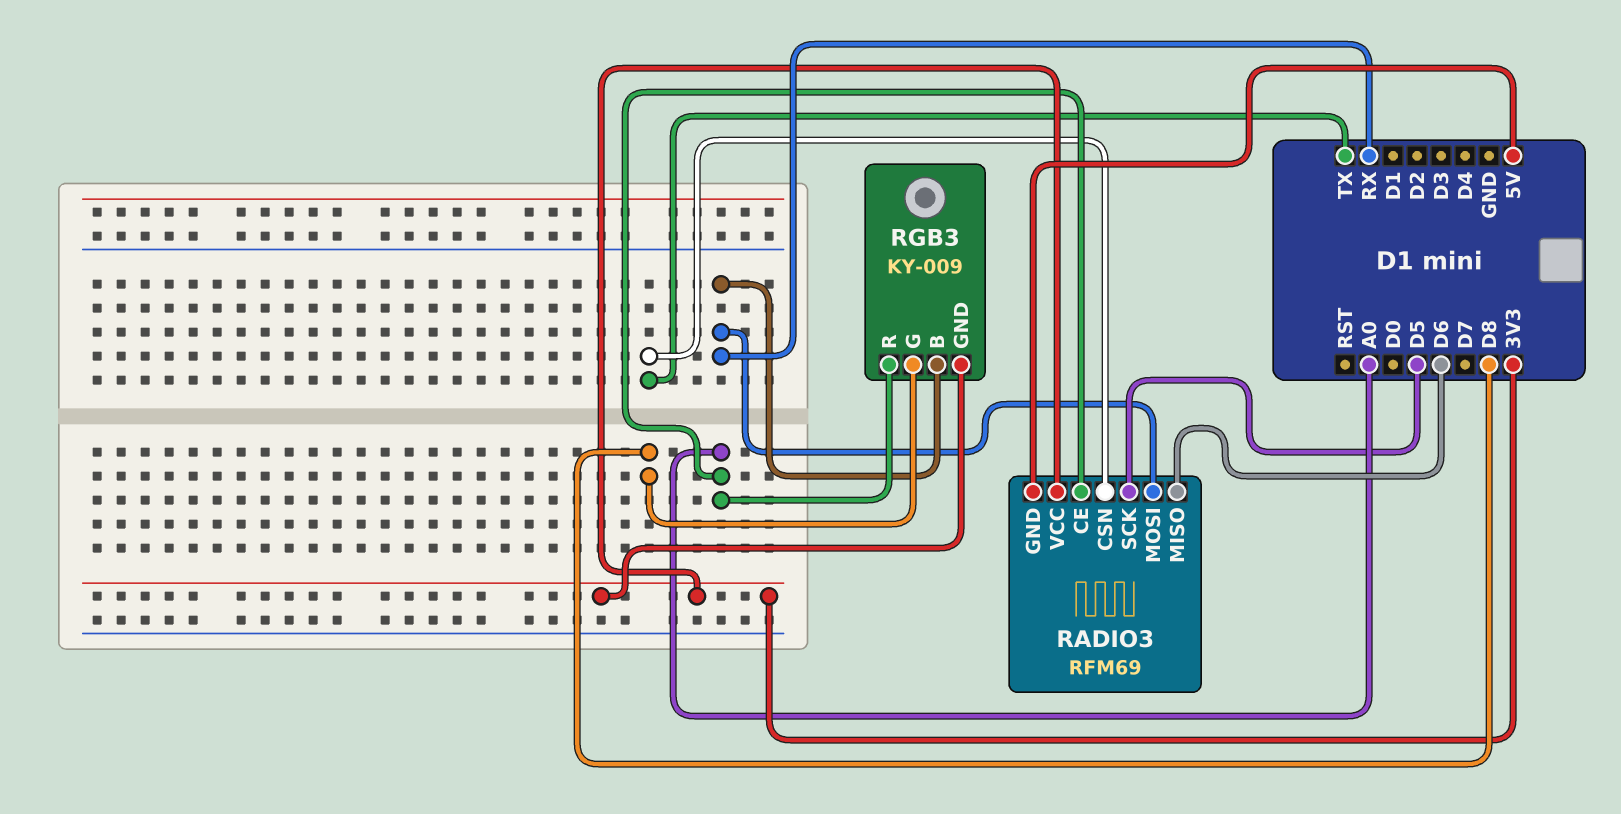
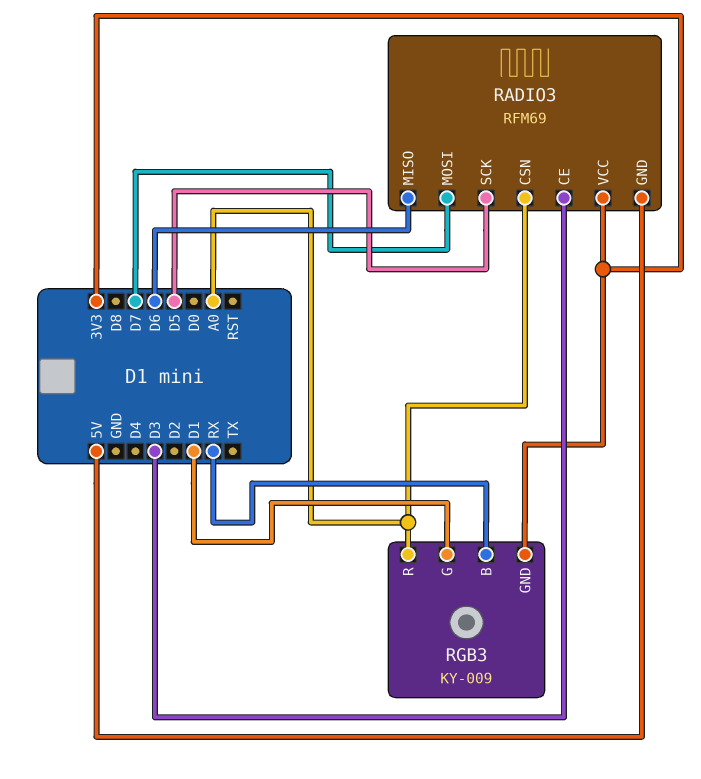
RADIO3 pin CE: A0 -> D3
RADIO3 pin CSN: TX -> A0
RADIO3 pin MOSI: RX -> D7
RGB3 pin G: D8 -> D1

